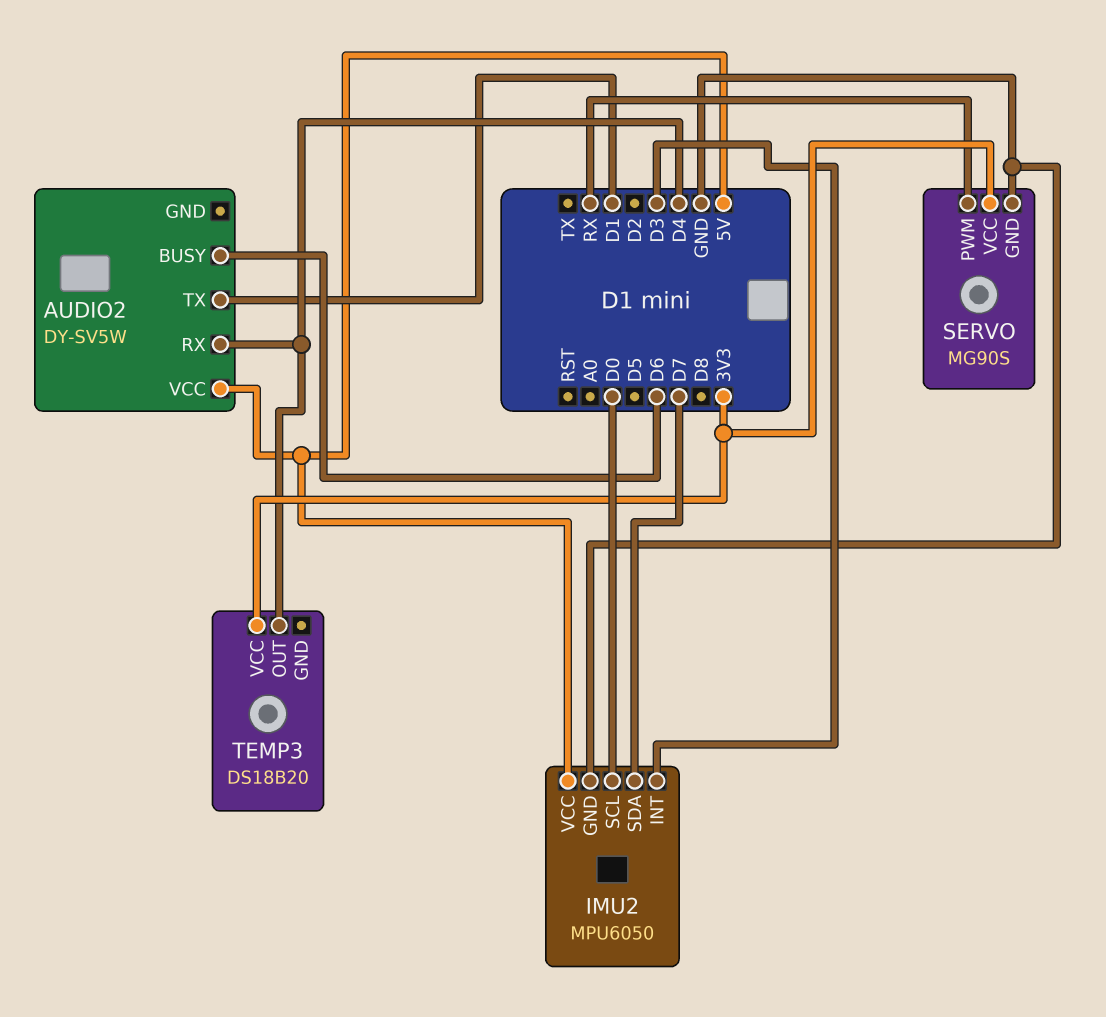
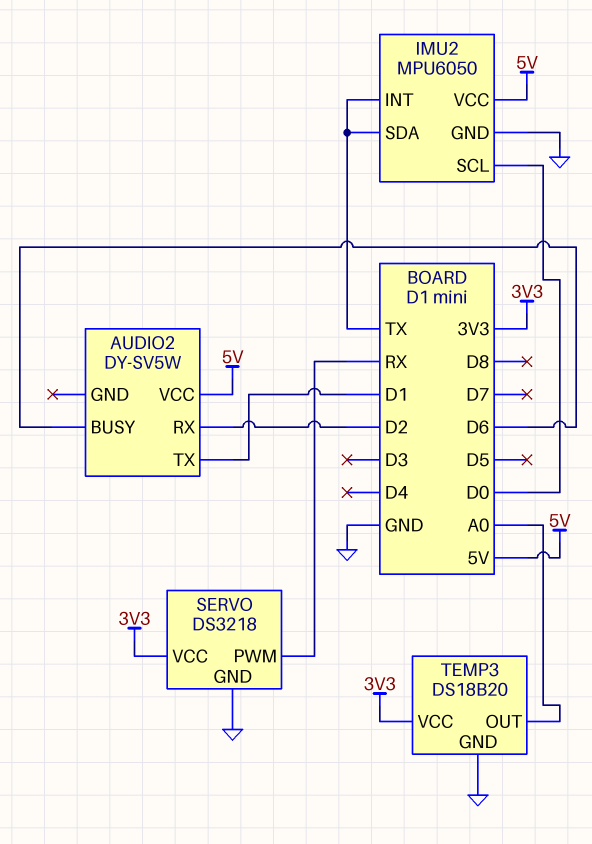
AUDIO2 pin RX: D4 -> D2
IMU2 pin INT: D3 -> TX
IMU2 pin SDA: D7 -> TX
SERVO: MG90S -> DS3218
TEMP3 pin GND: none -> GND
TEMP3 pin OUT: D4 -> A0

